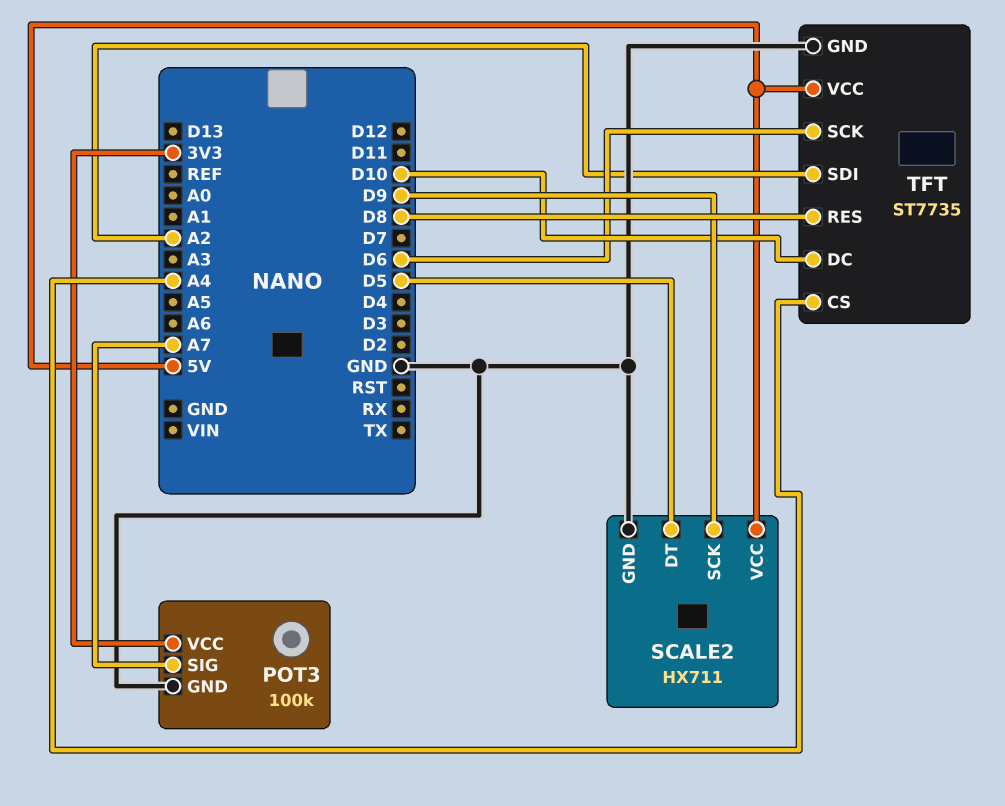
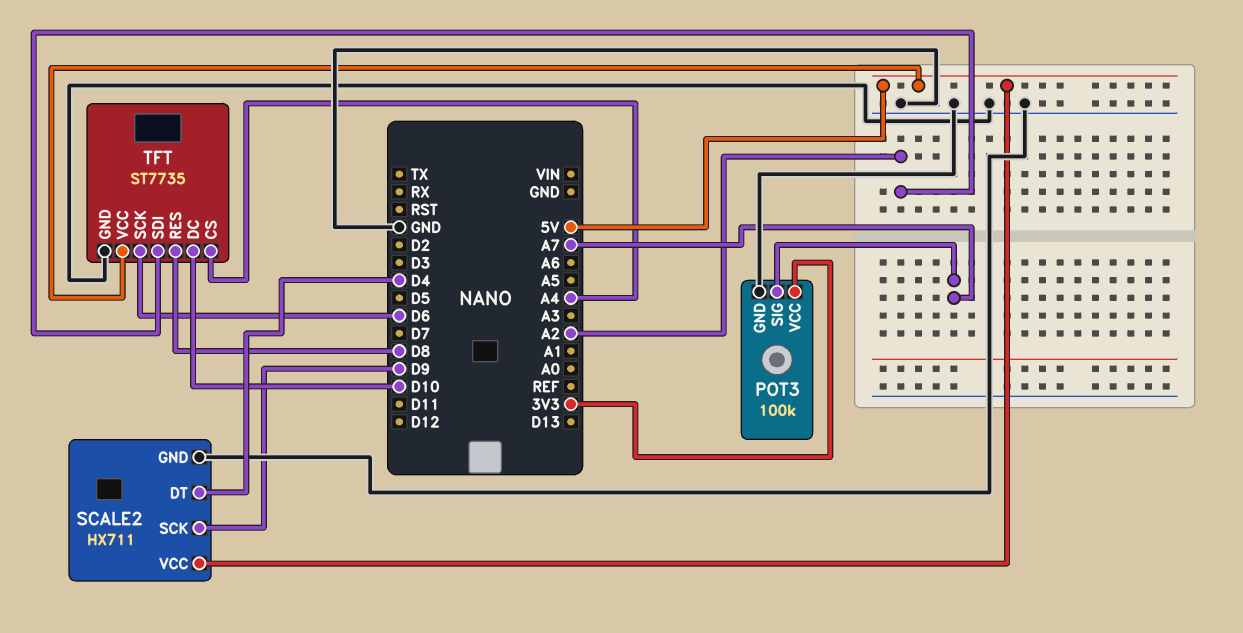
SCALE2 pin DT: D5 -> D4

